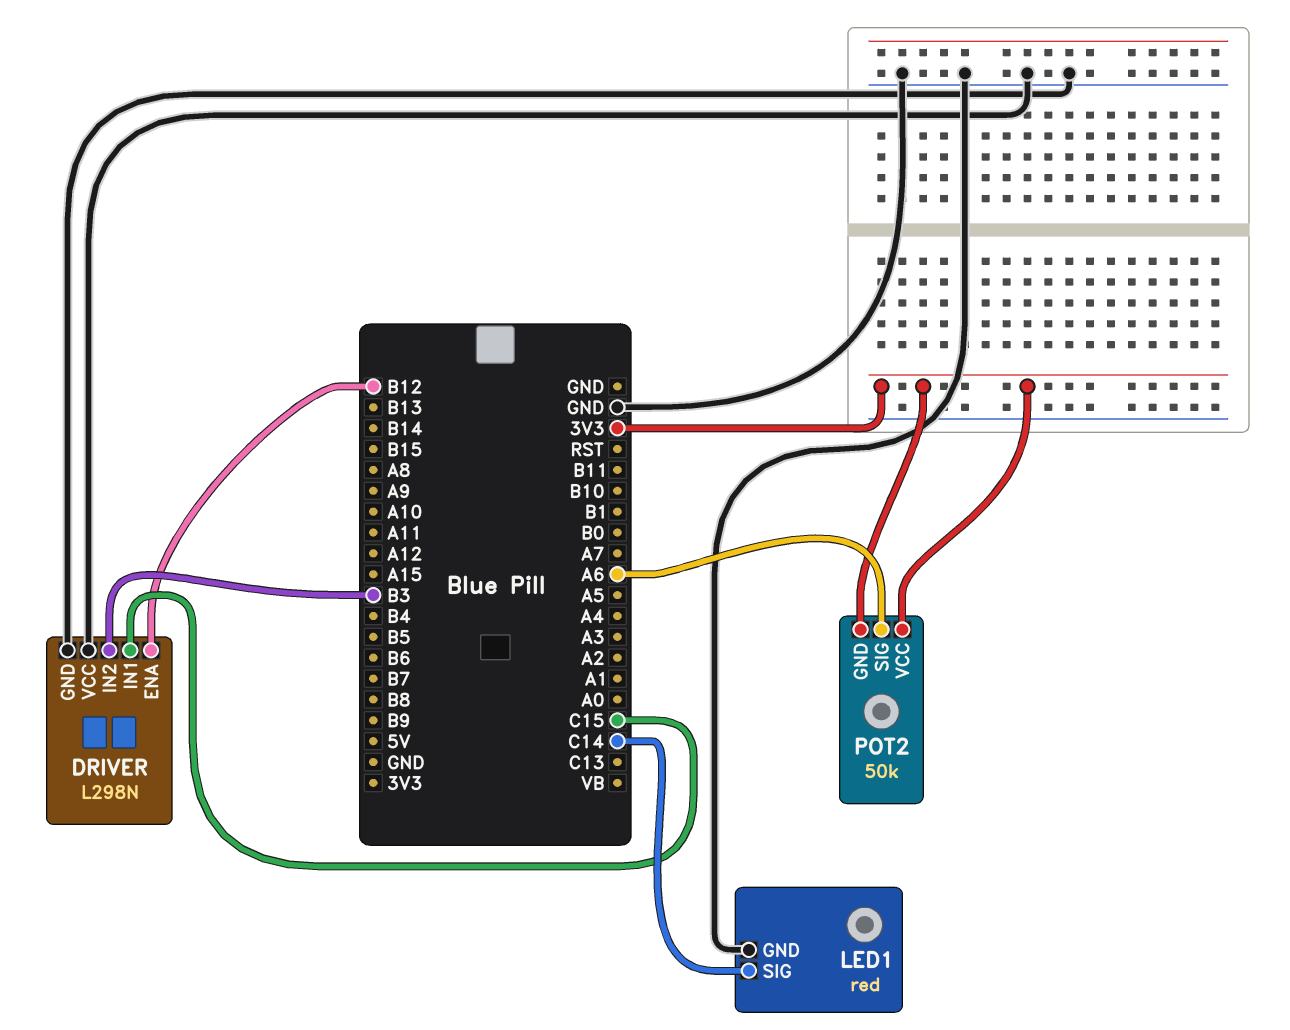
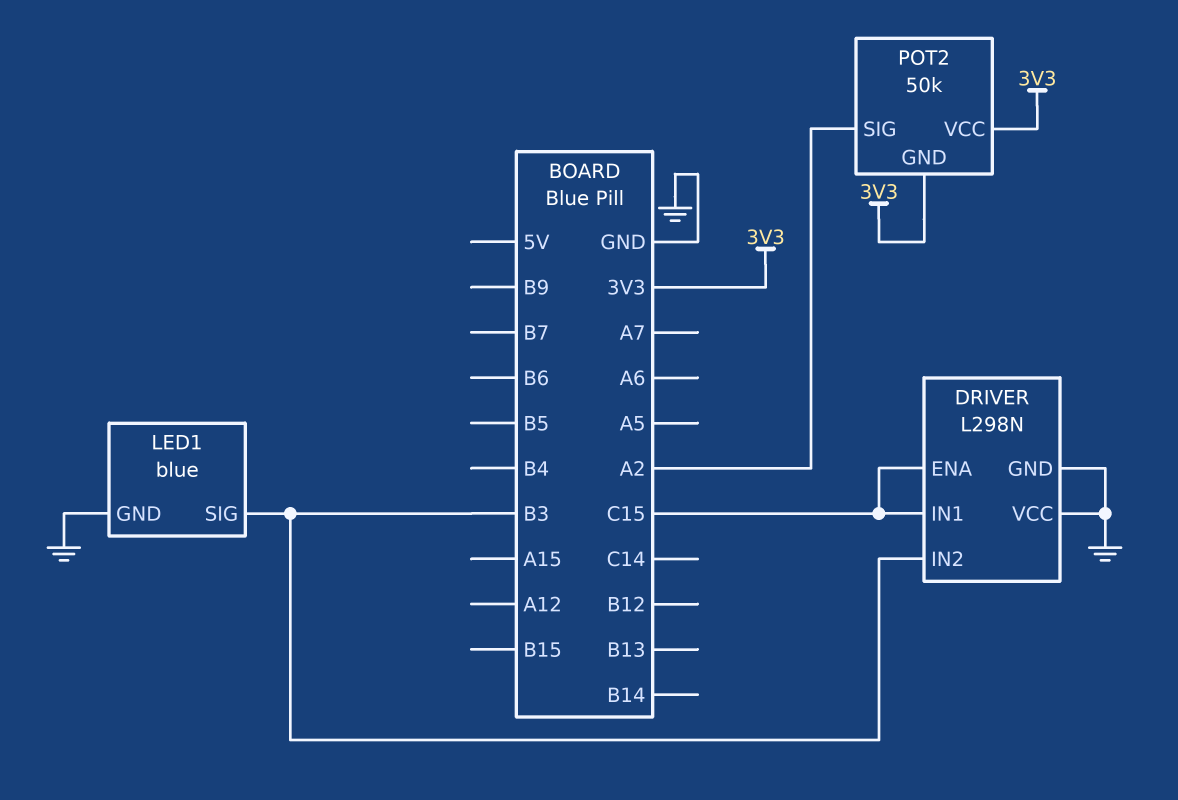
DRIVER pin ENA: B12 -> C15
LED1: red -> blue
LED1 pin SIG: C14 -> B3
POT2 pin SIG: A6 -> A2

